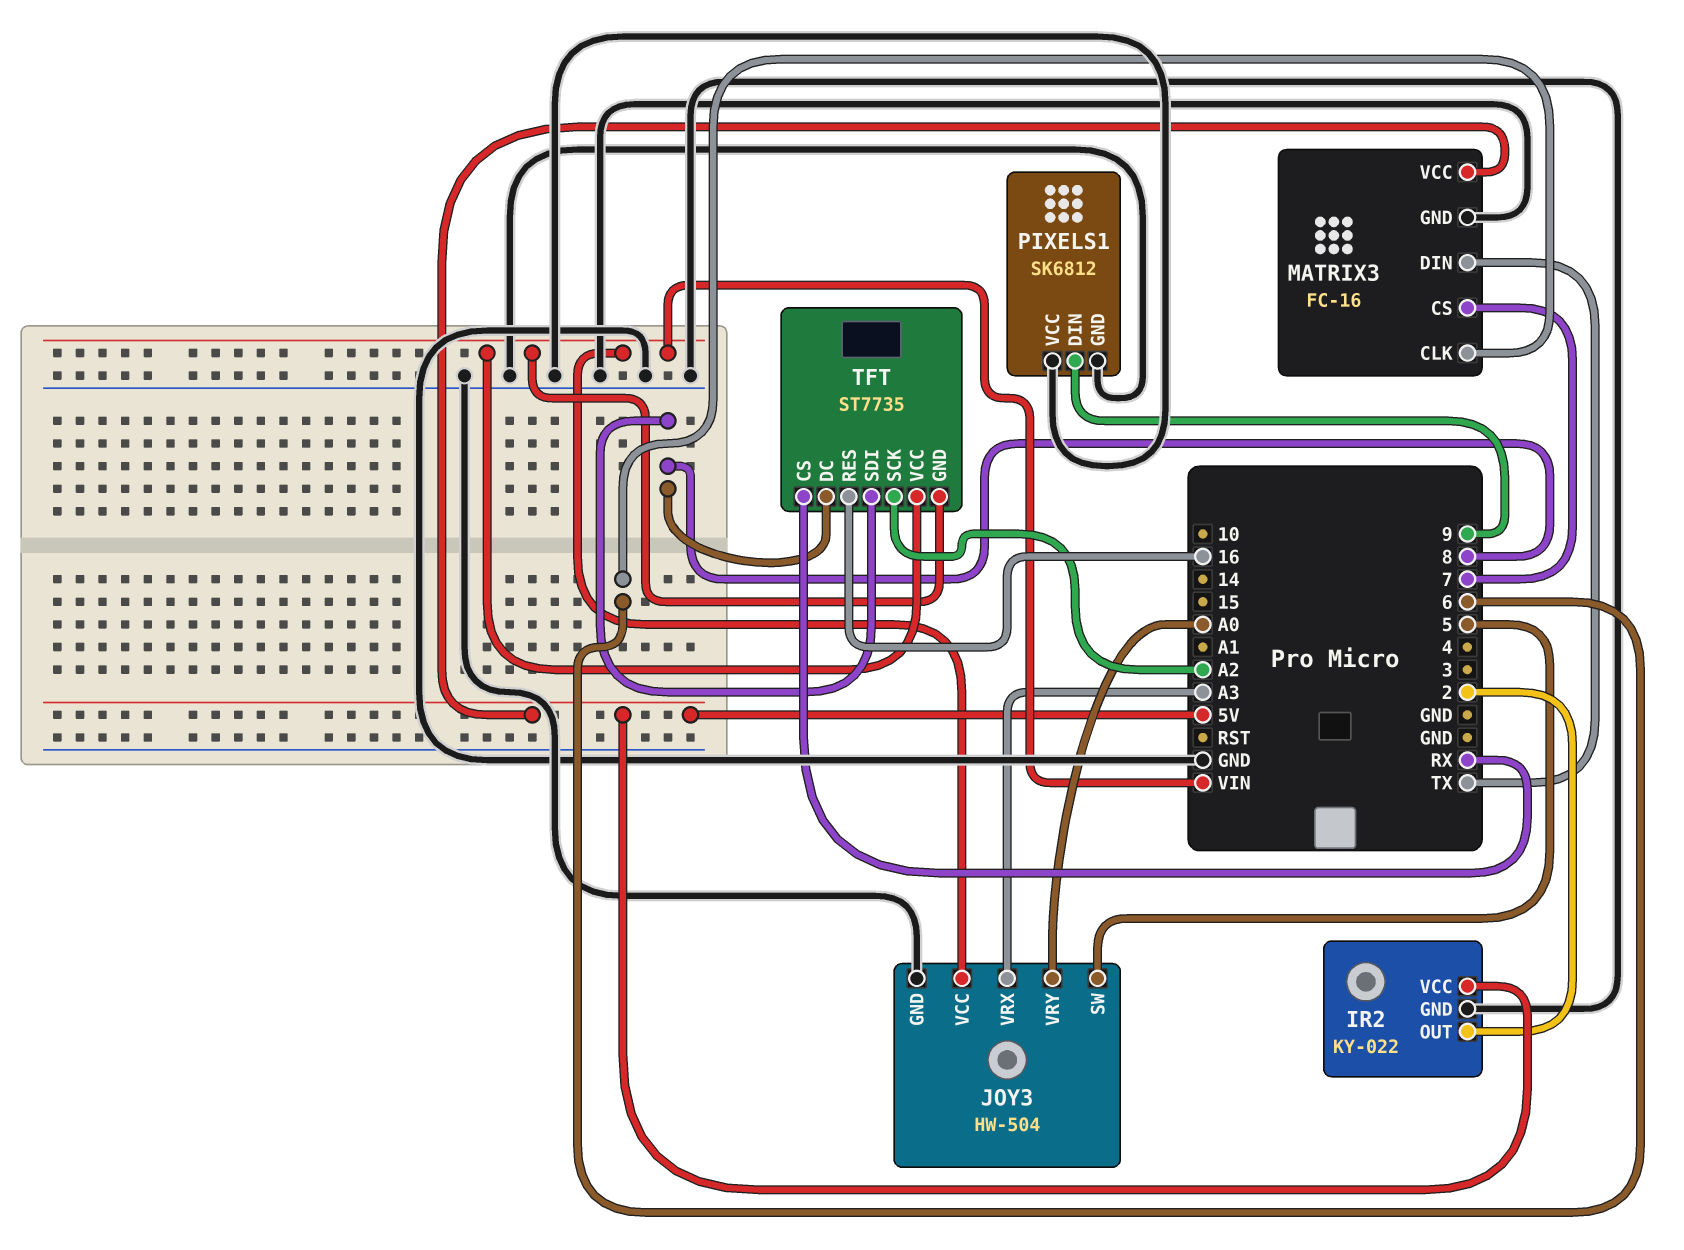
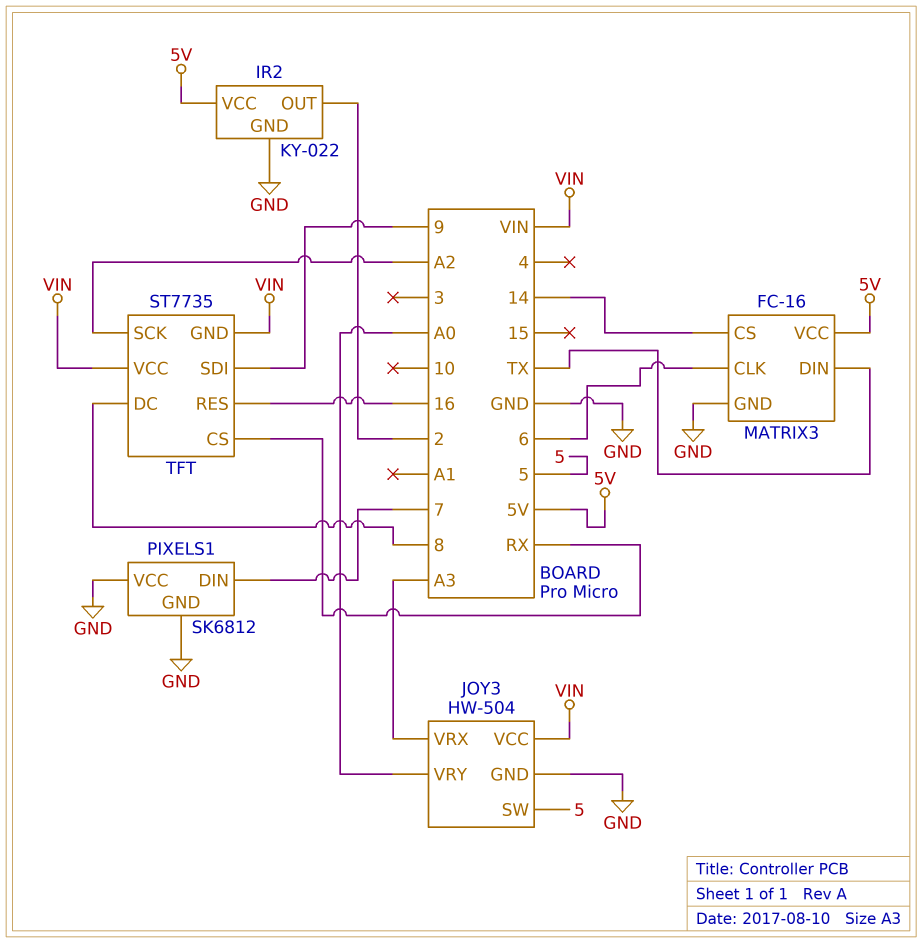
MATRIX3 pin CS: 7 -> 14
PIXELS1 pin DIN: 9 -> 7
TFT pin SDI: 8 -> 9

